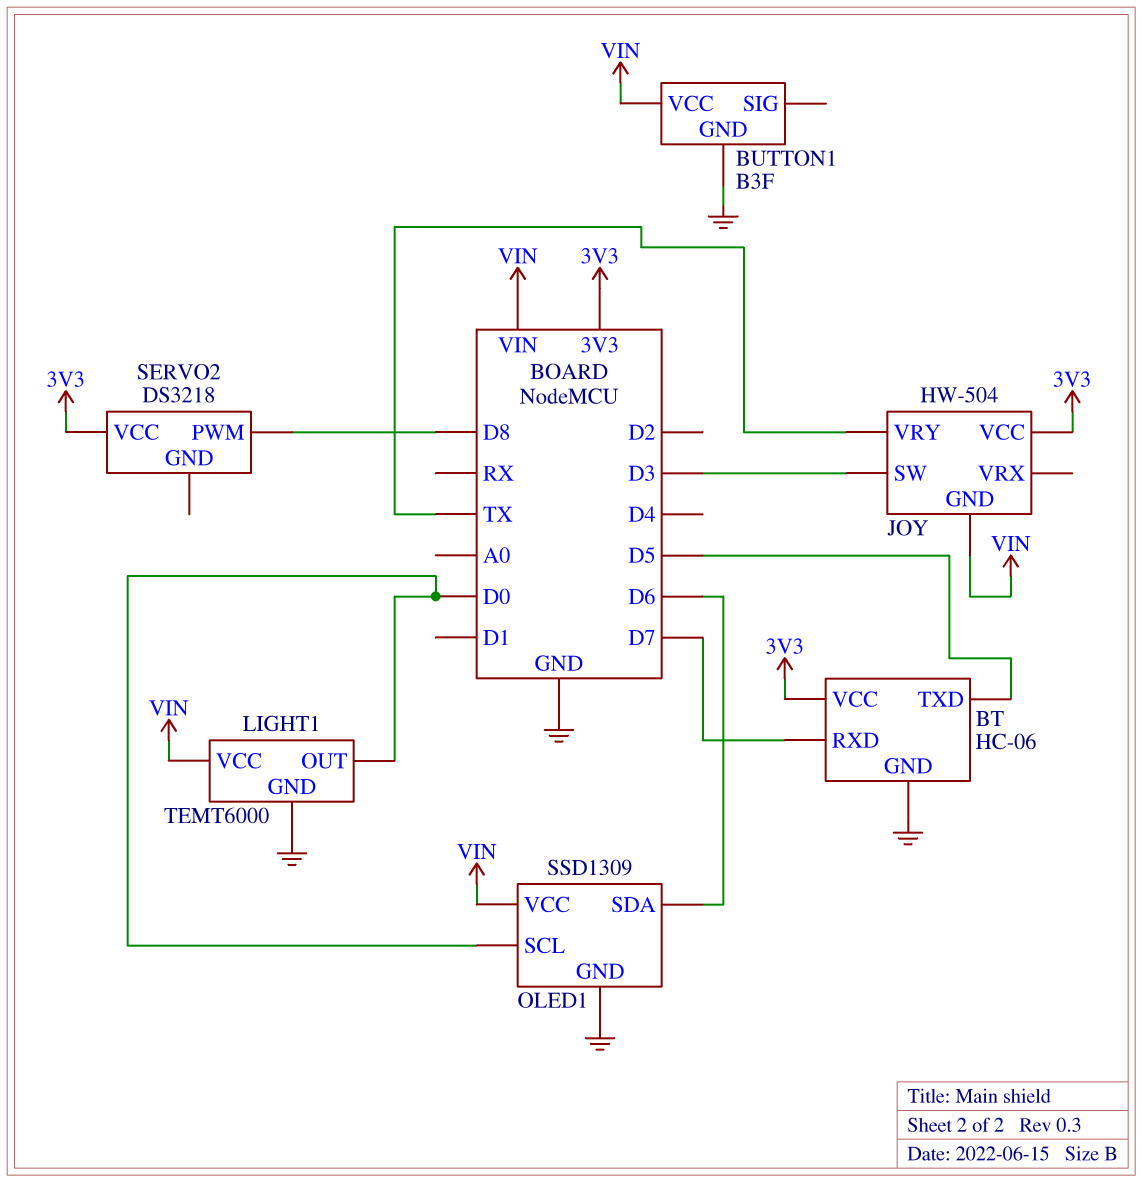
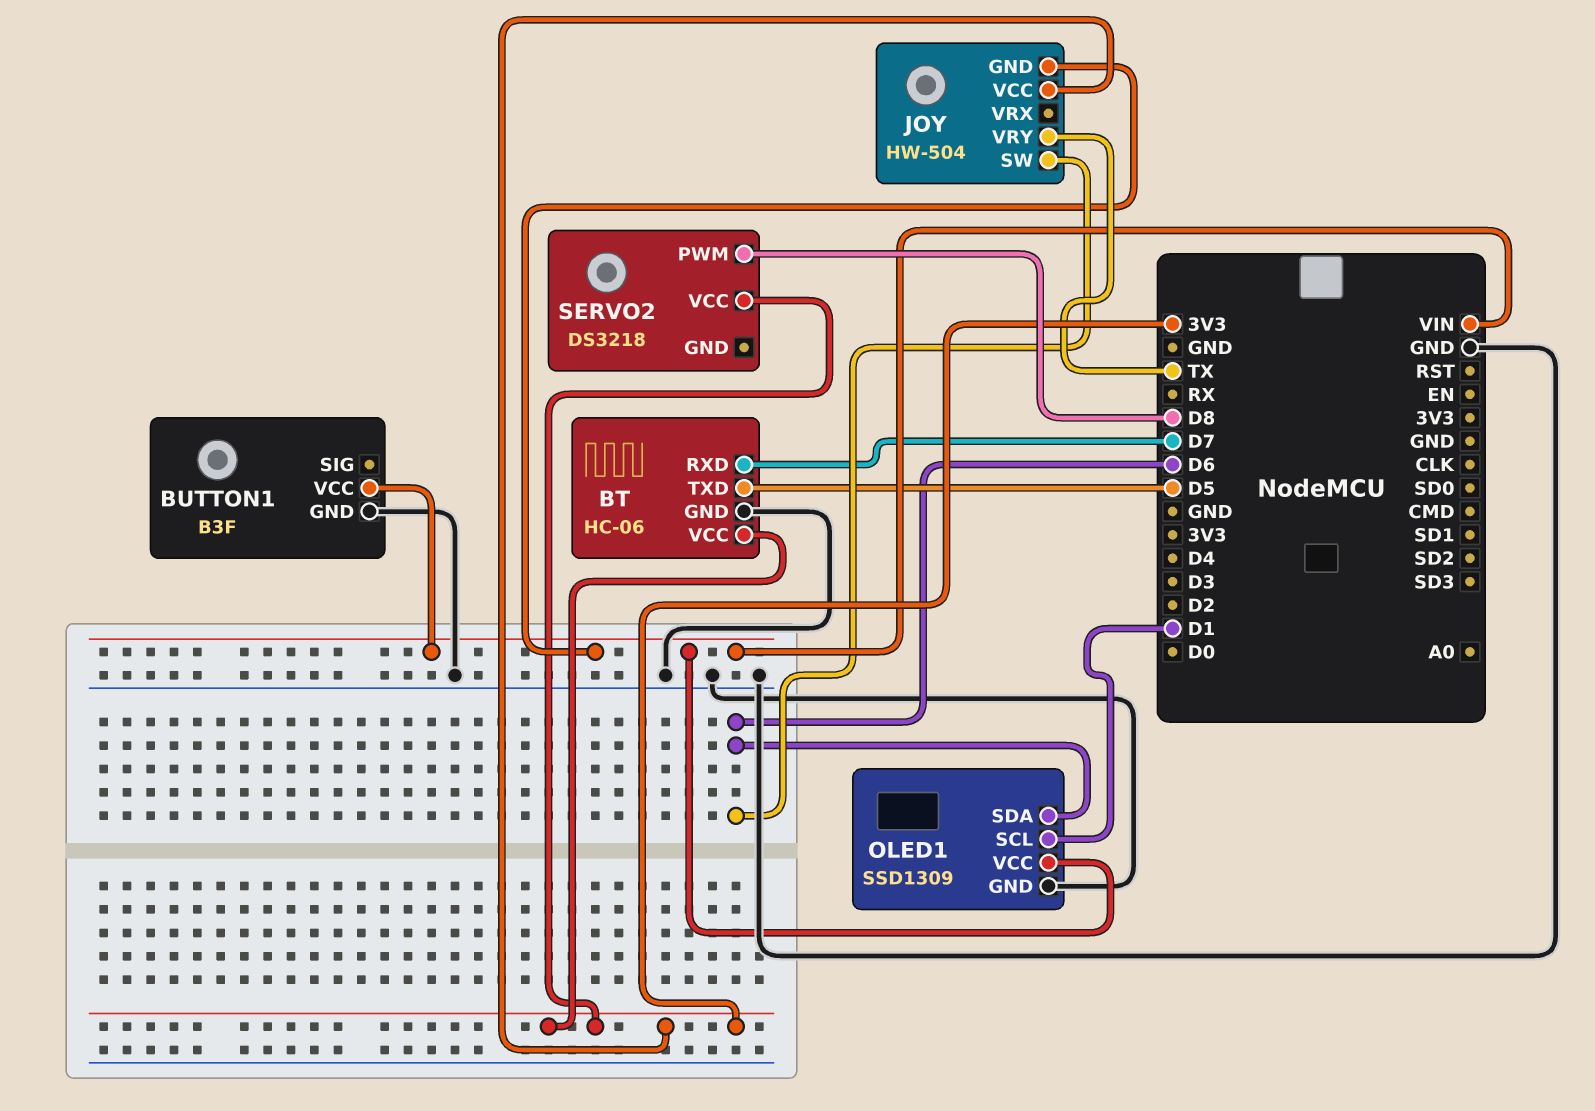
JOY pin SW: D3 -> D6
LIGHT1: TEMT6000 -> none
LIGHT1 pin GND: GND -> none
LIGHT1 pin OUT: D0 -> none
LIGHT1 pin VCC: VIN -> none
OLED1 pin SCL: D0 -> D1

